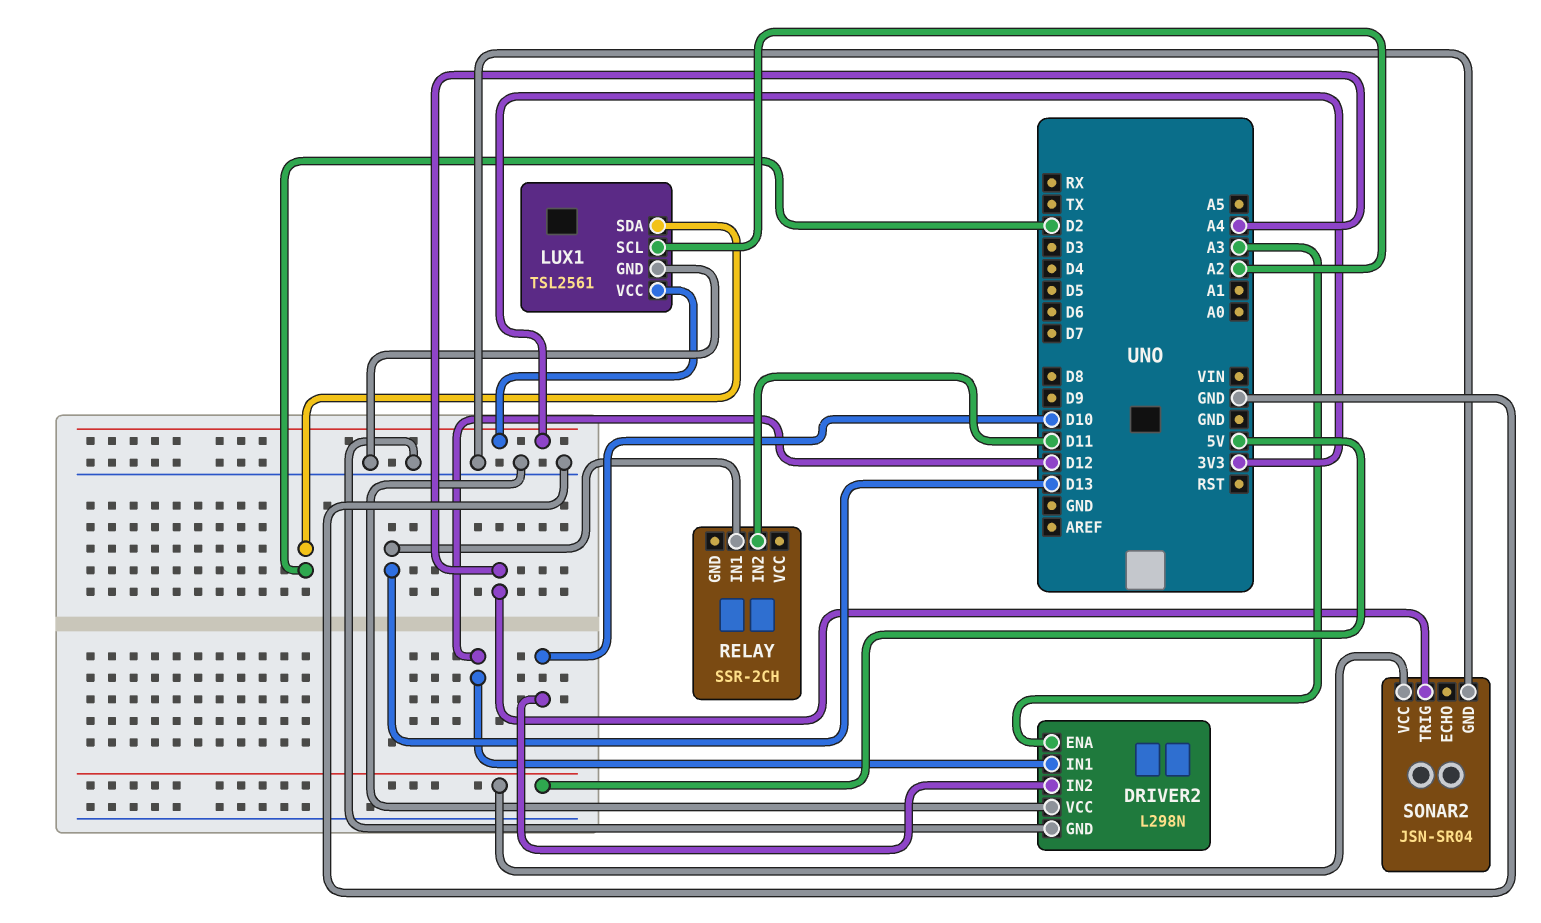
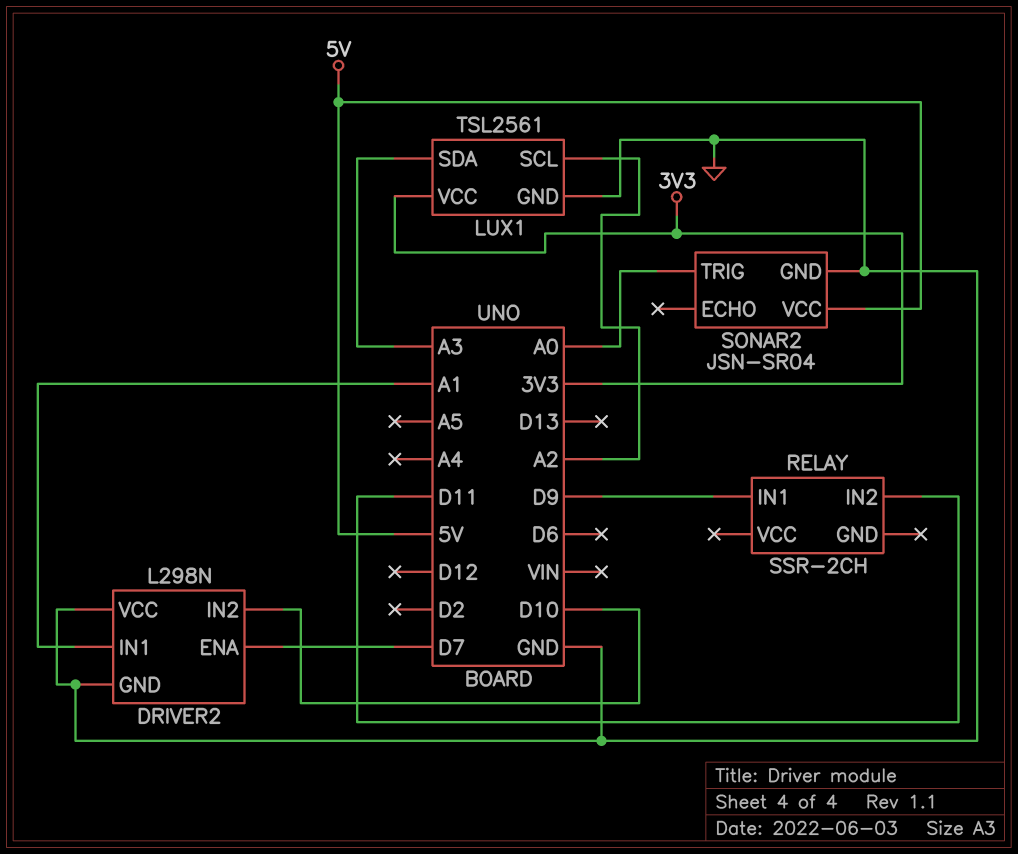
DRIVER2 pin ENA: A3 -> D7
DRIVER2 pin IN1: D12 -> A1
LUX1 pin SDA: D2 -> A3
RELAY pin IN1: D13 -> D9
SONAR2 pin TRIG: A4 -> A0

